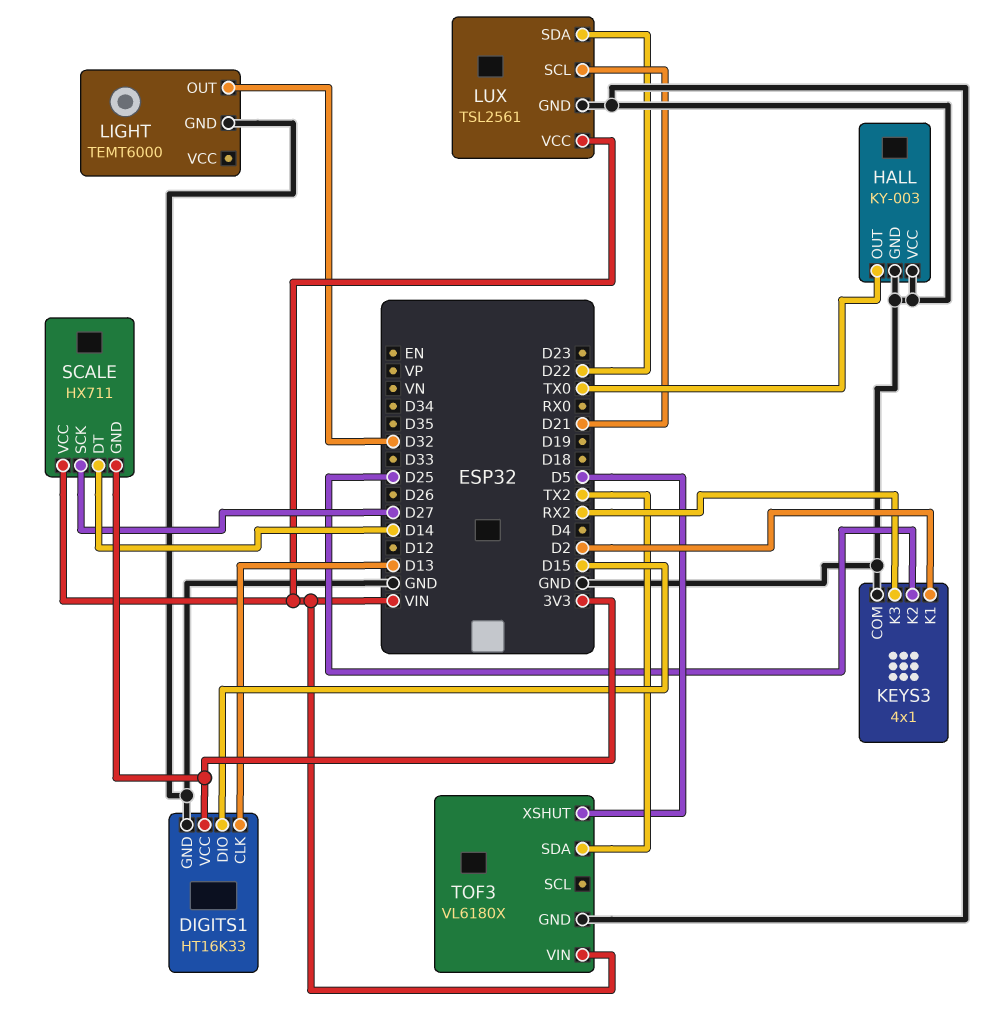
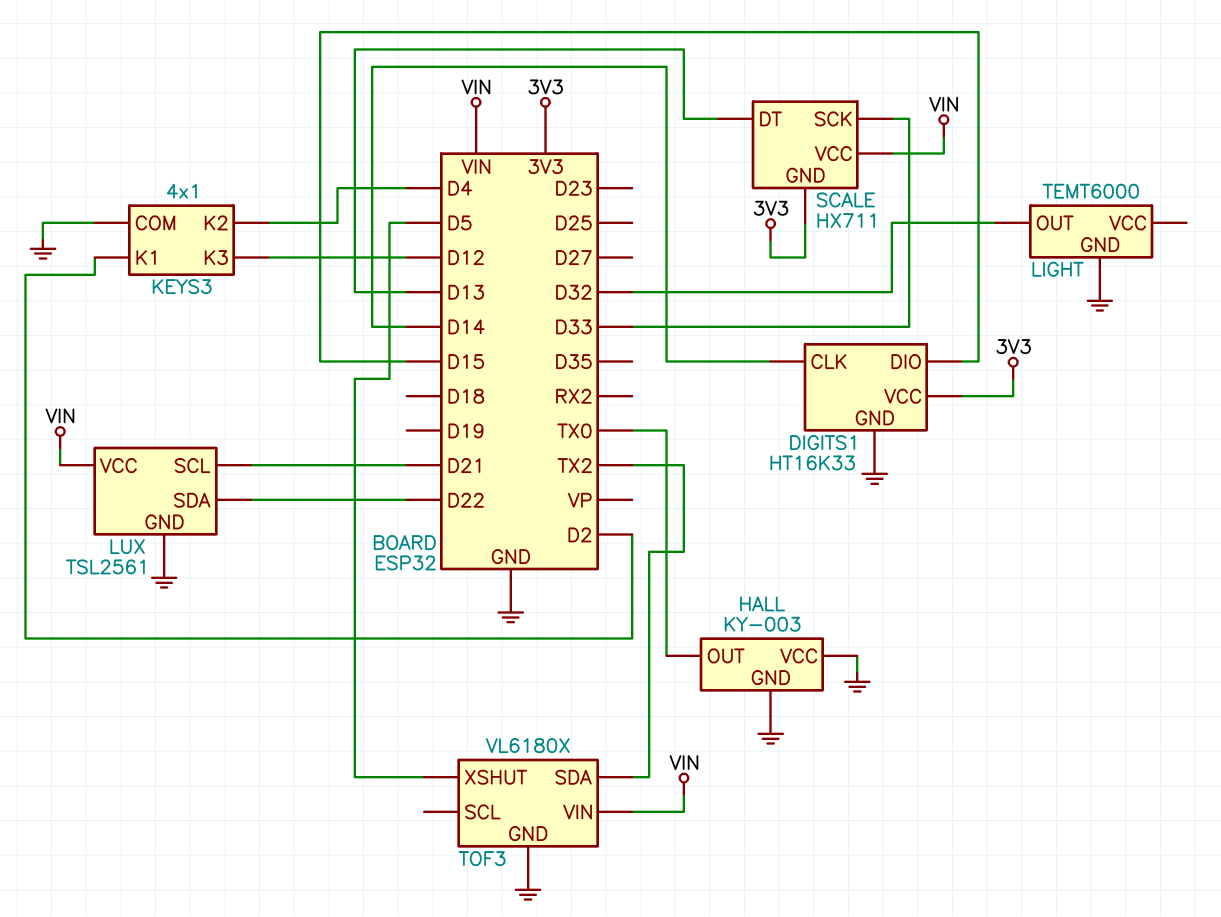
DIGITS1 pin CLK: D13 -> D14
KEYS3 pin K2: D25 -> D4
KEYS3 pin K3: RX2 -> D12
SCALE pin DT: D14 -> D13
SCALE pin SCK: D27 -> D33

